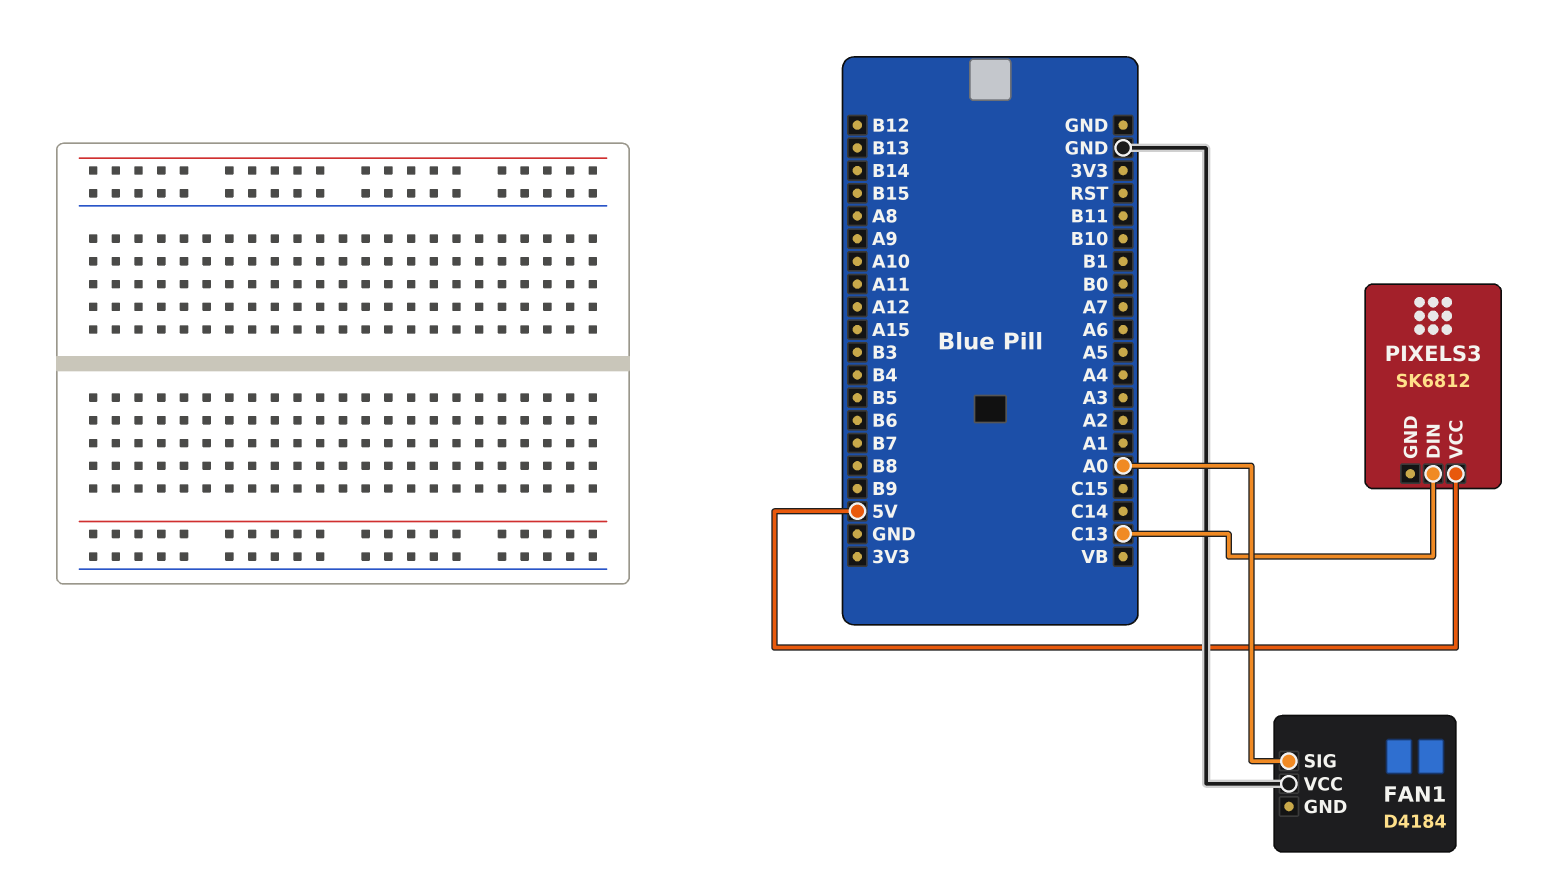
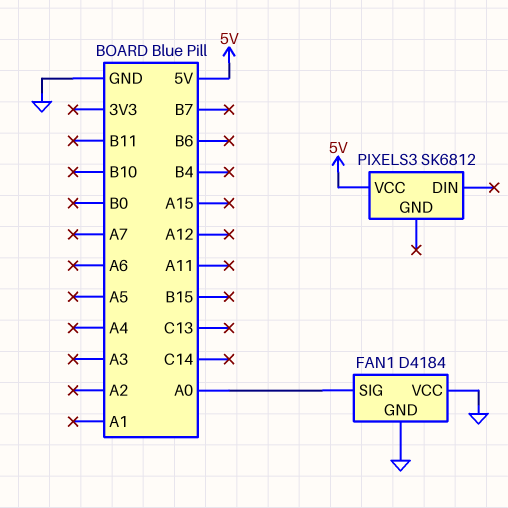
FAN1 pin GND: none -> GND
PIXELS3 pin DIN: C13 -> none

